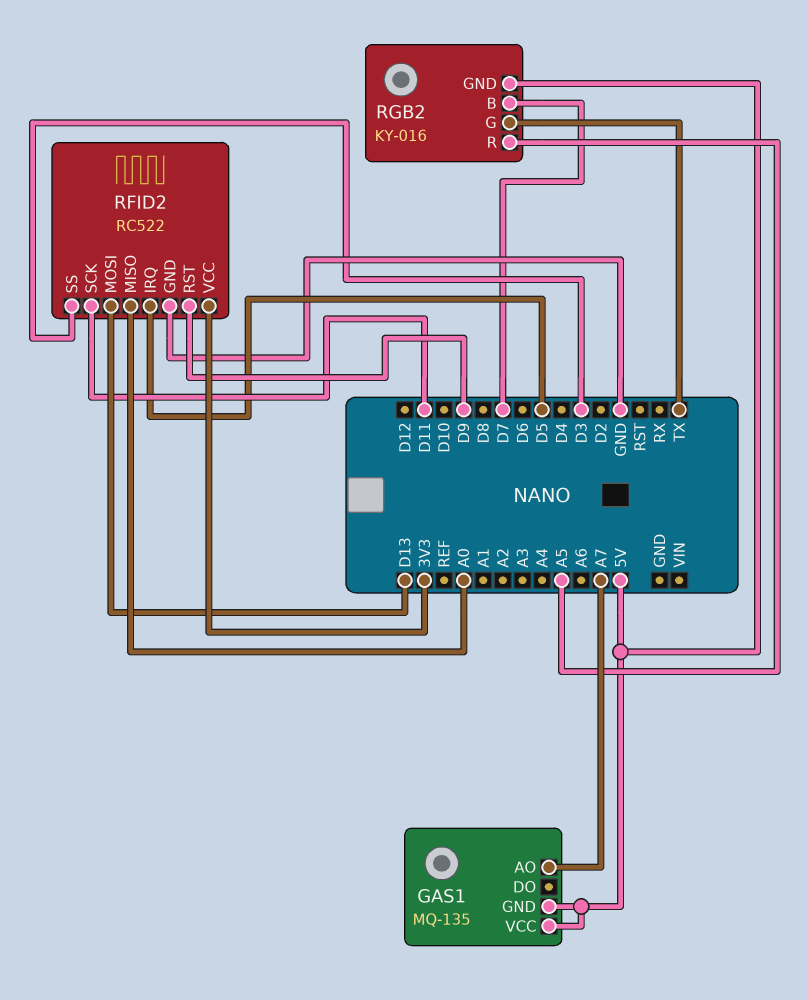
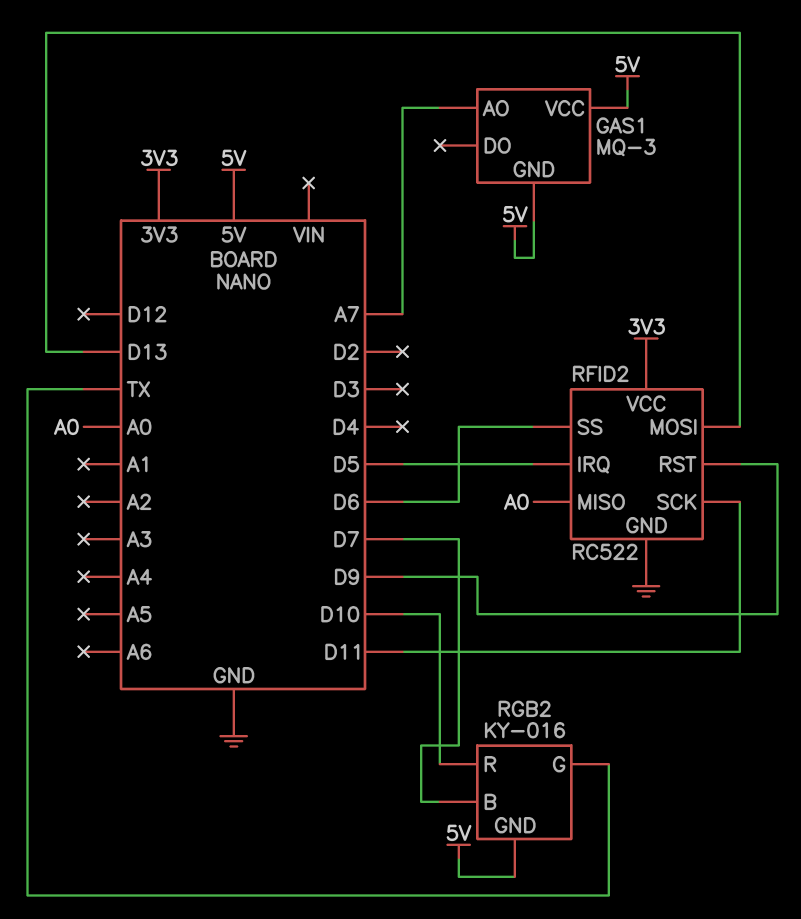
GAS1: MQ-135 -> MQ-3
RFID2 pin SS: D3 -> D6
RGB2 pin R: A5 -> D10

